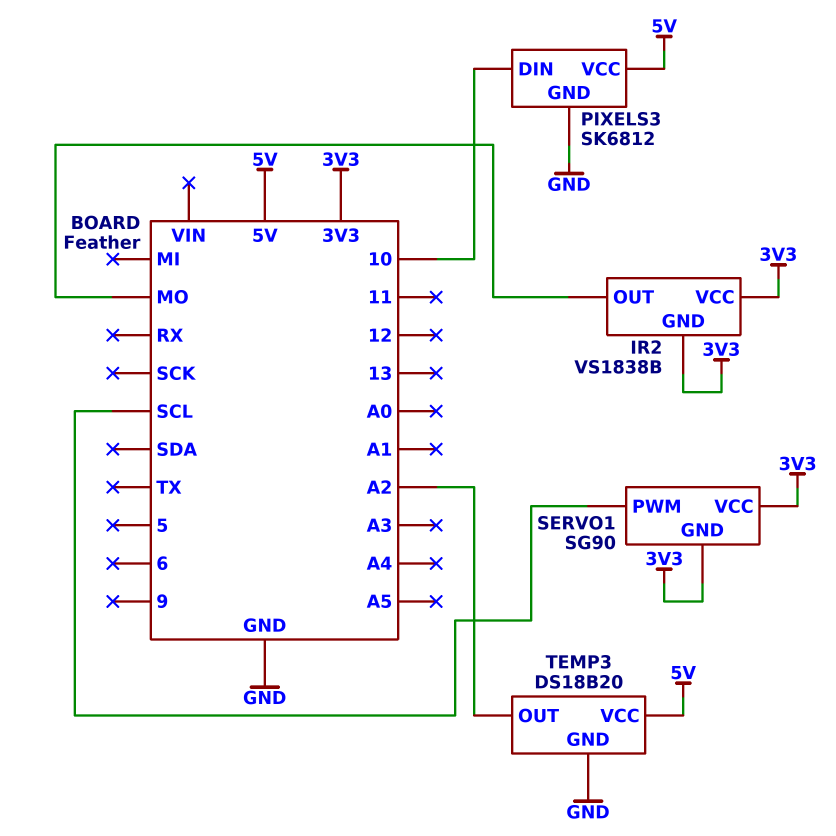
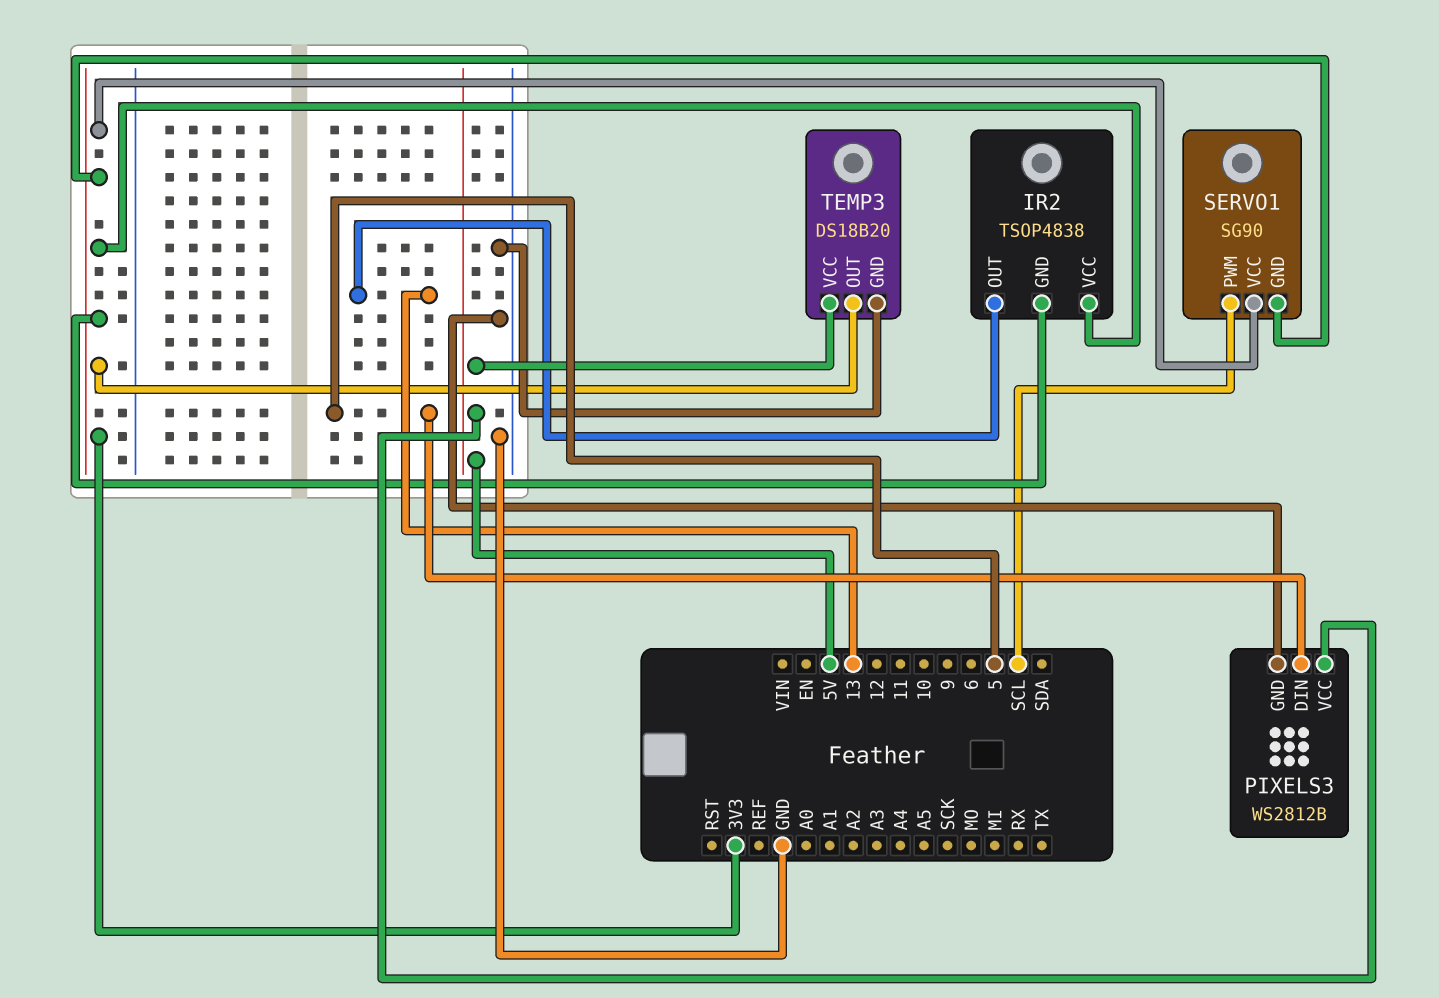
IR2: VS1838B -> TSOP4838
IR2 pin OUT: MO -> 13
PIXELS3: SK6812 -> WS2812B
PIXELS3 pin DIN: 10 -> 5
TEMP3 pin OUT: A2 -> 3V3

